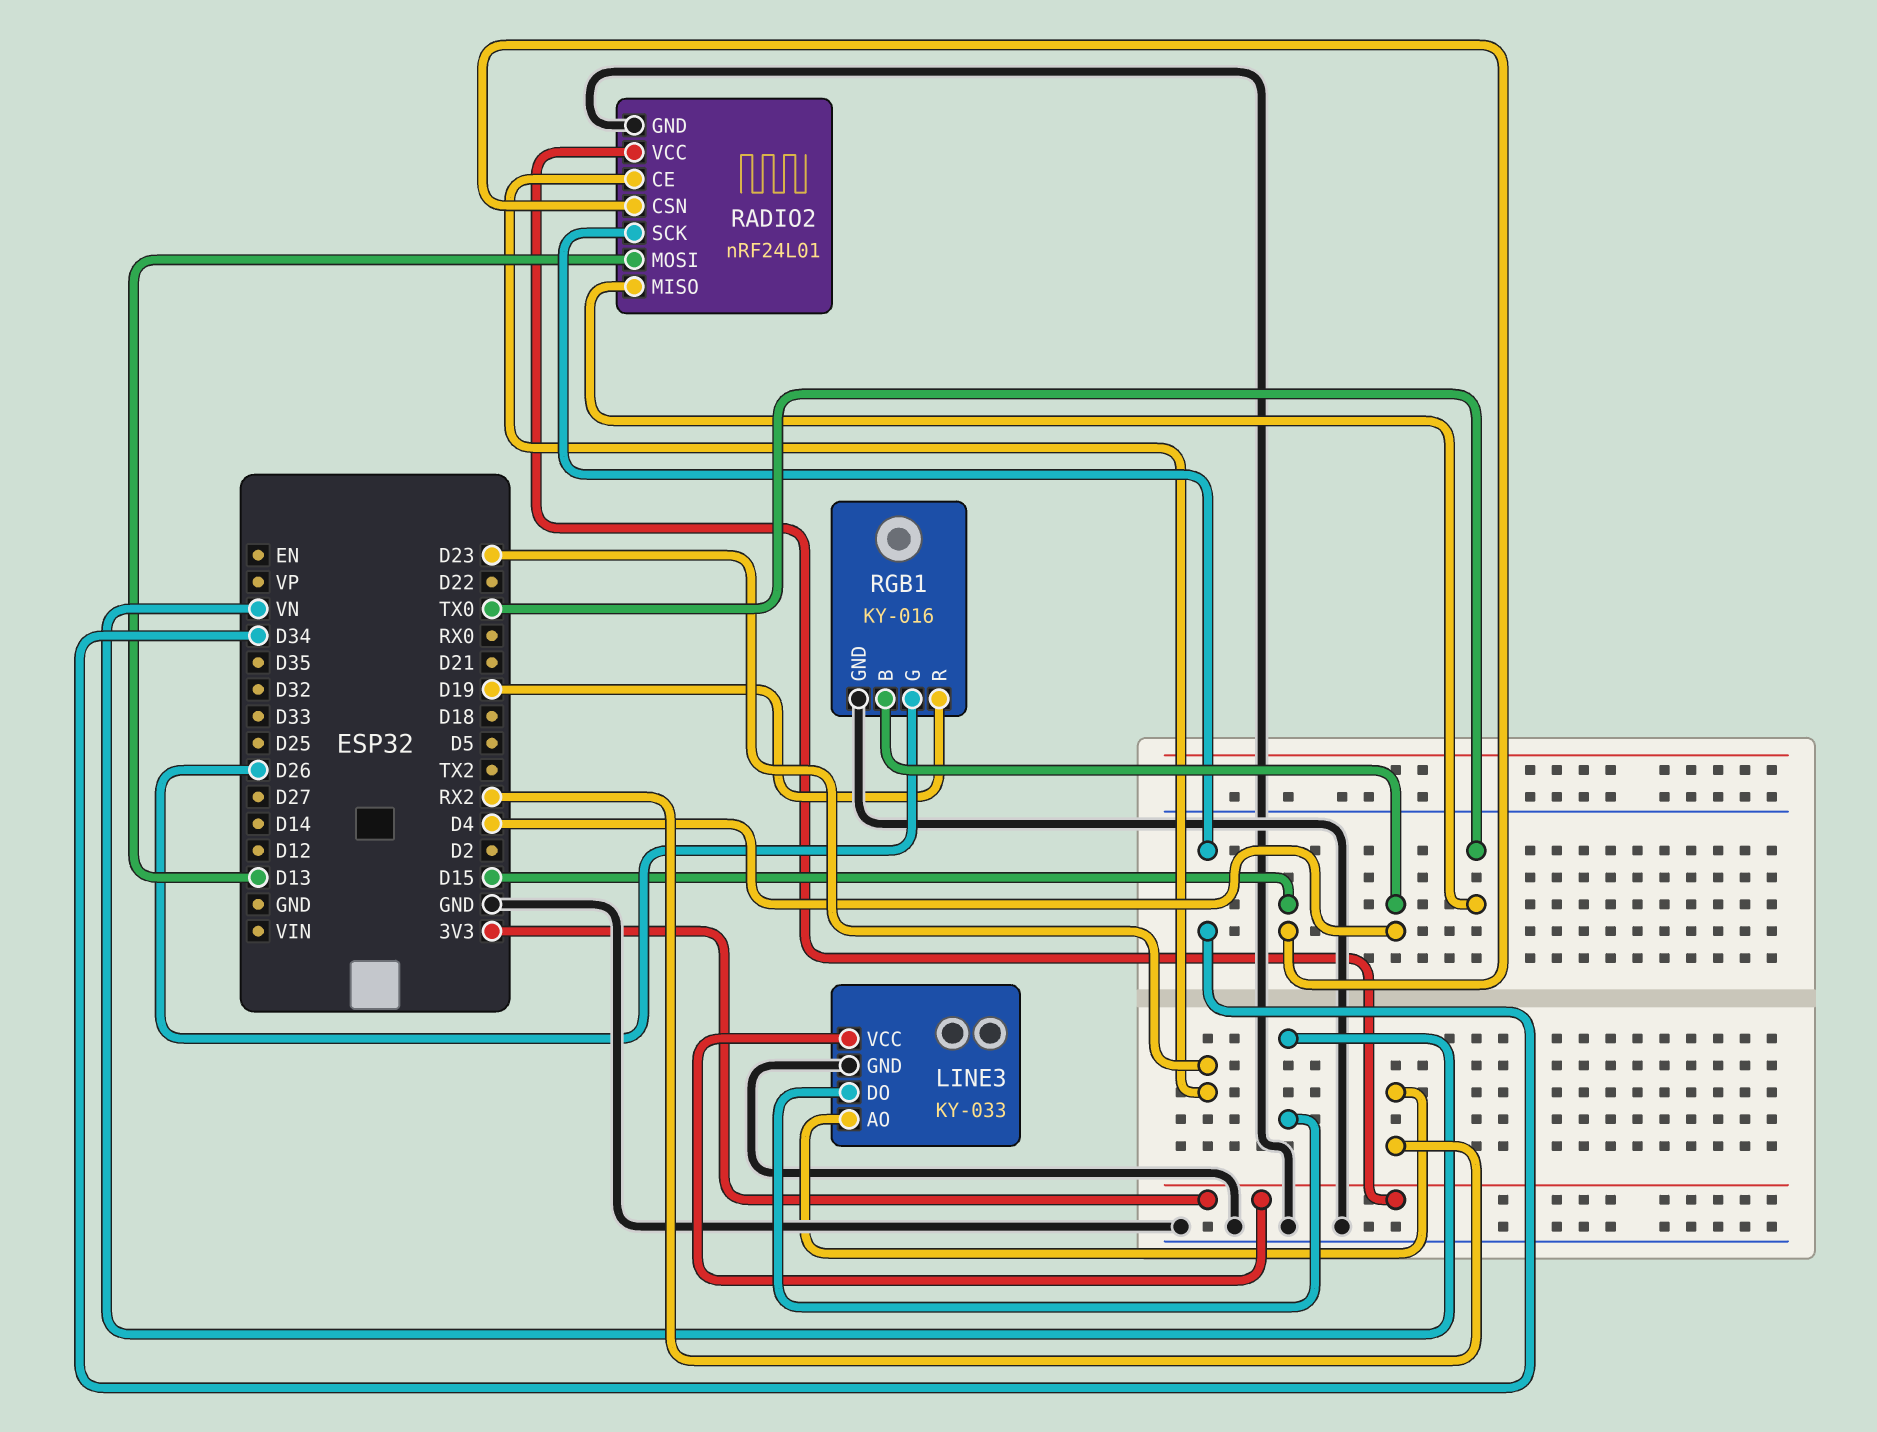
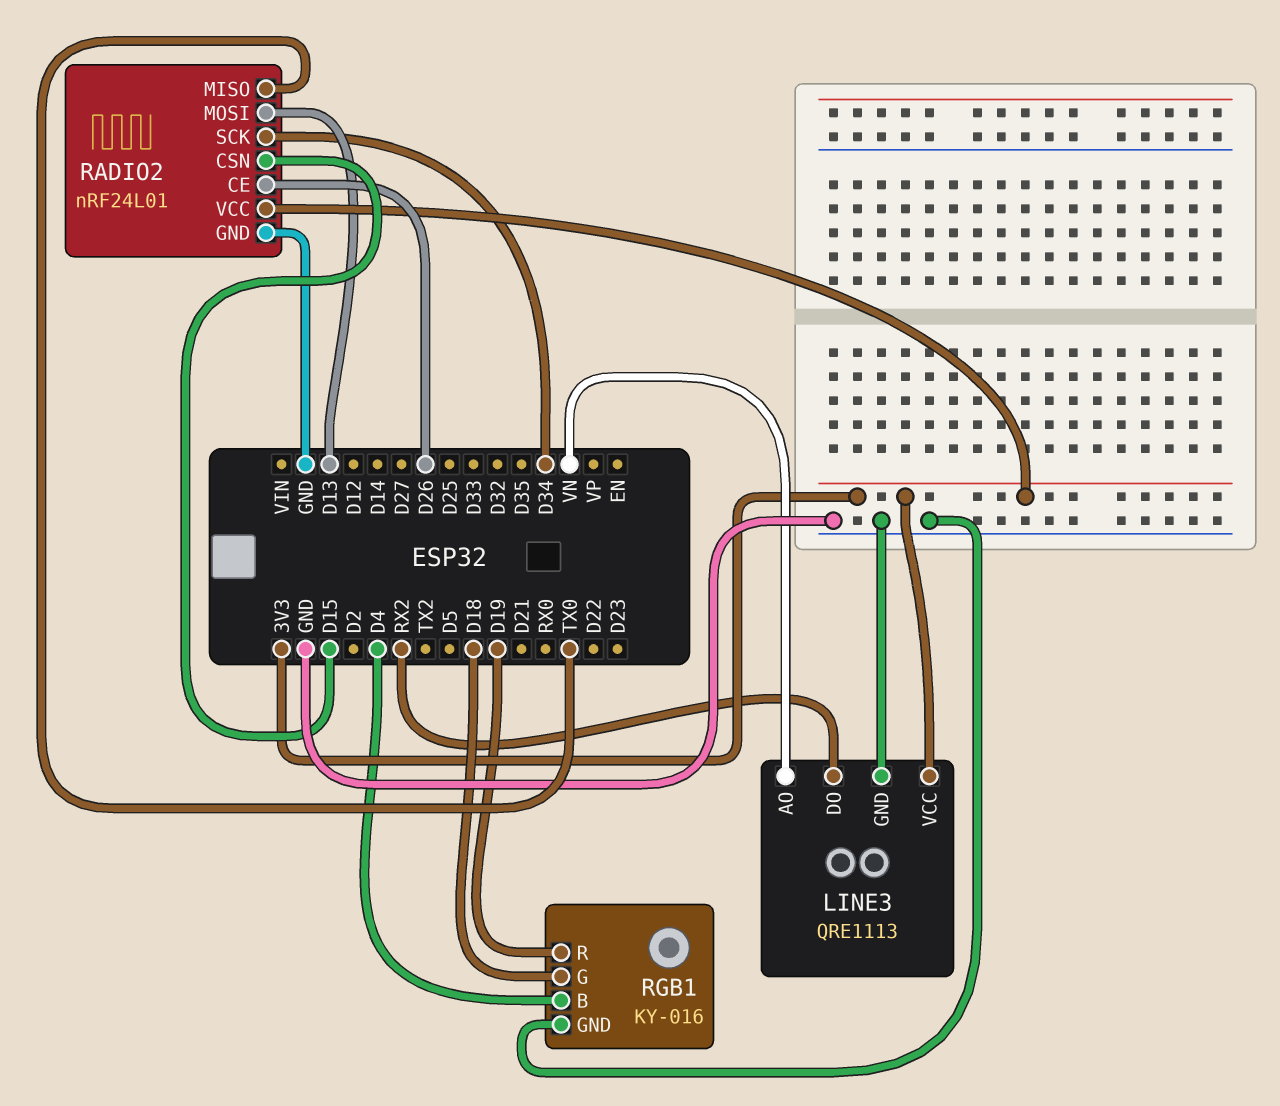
LINE3: KY-033 -> QRE1113
LINE3 pin AO: RX2 -> VN
LINE3 pin DO: VN -> RX2
RADIO2 pin CE: D23 -> D26
RGB1 pin G: D26 -> D18

